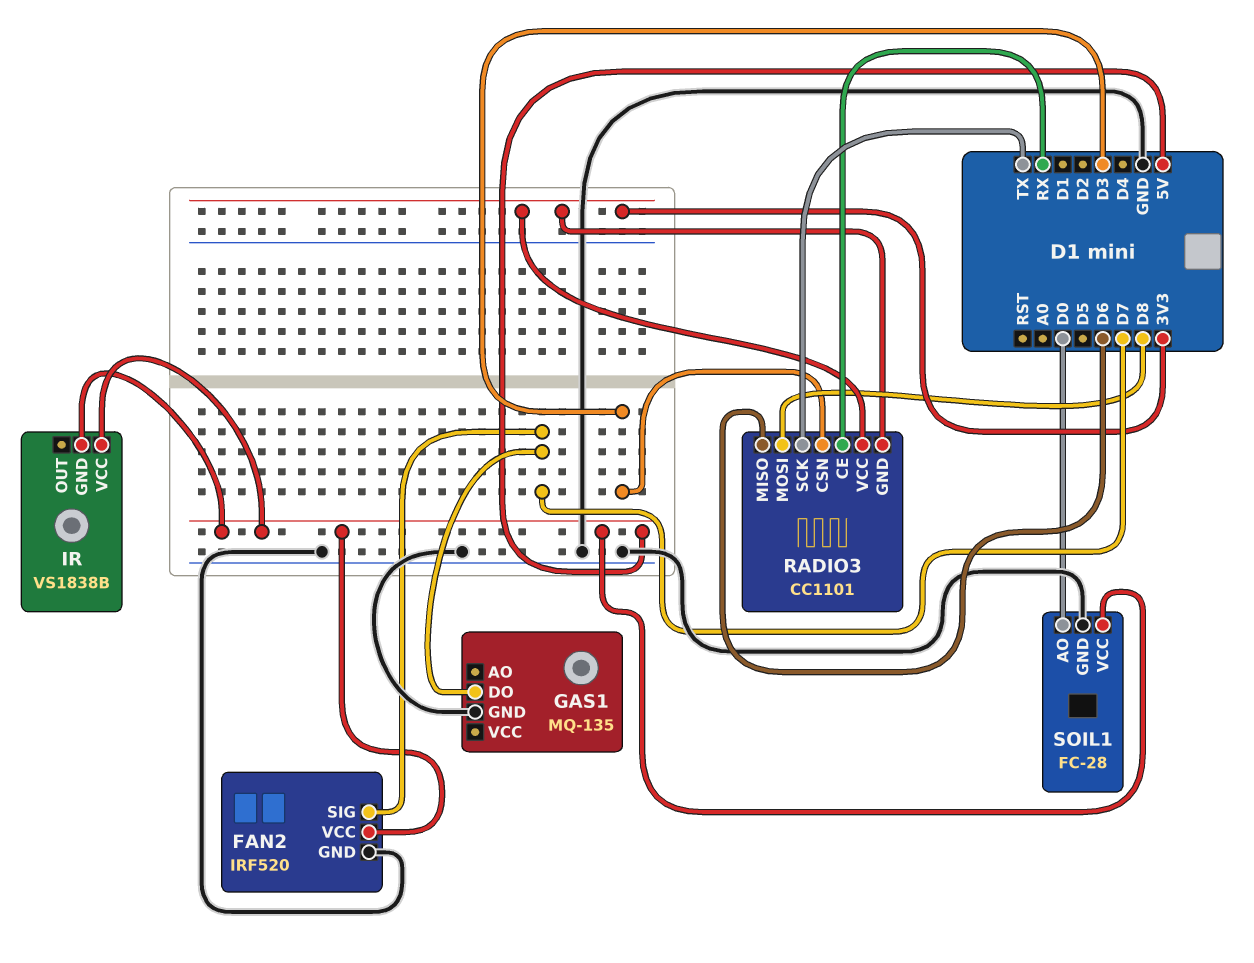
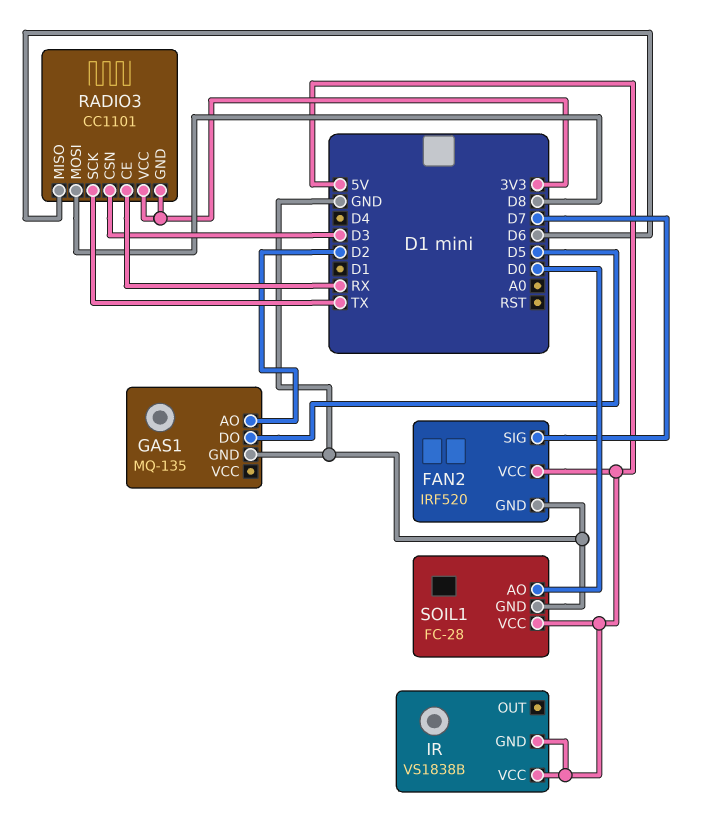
GAS1 pin AO: none -> D2
GAS1 pin DO: D7 -> D5

